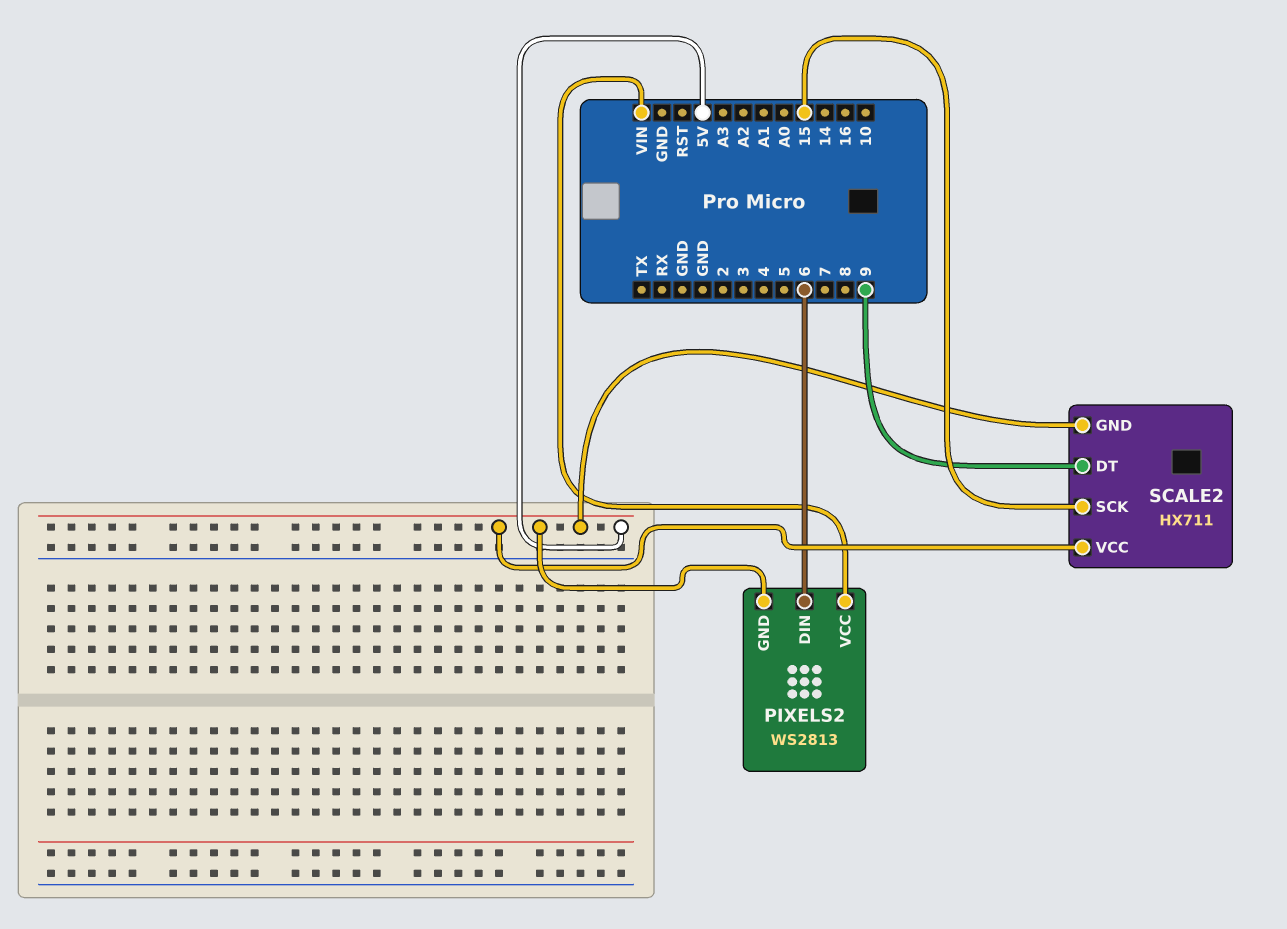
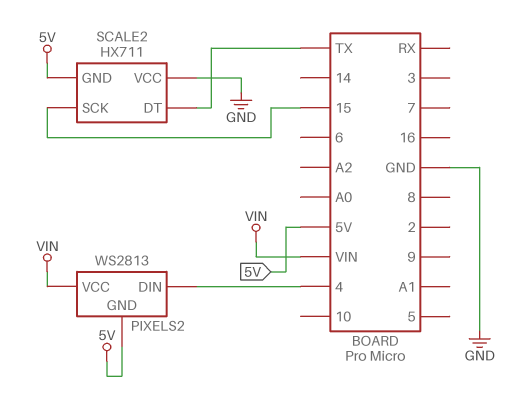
PIXELS2 pin DIN: 6 -> 4
SCALE2 pin DT: 9 -> TX
SCALE2 pin VCC: 5V -> GND

